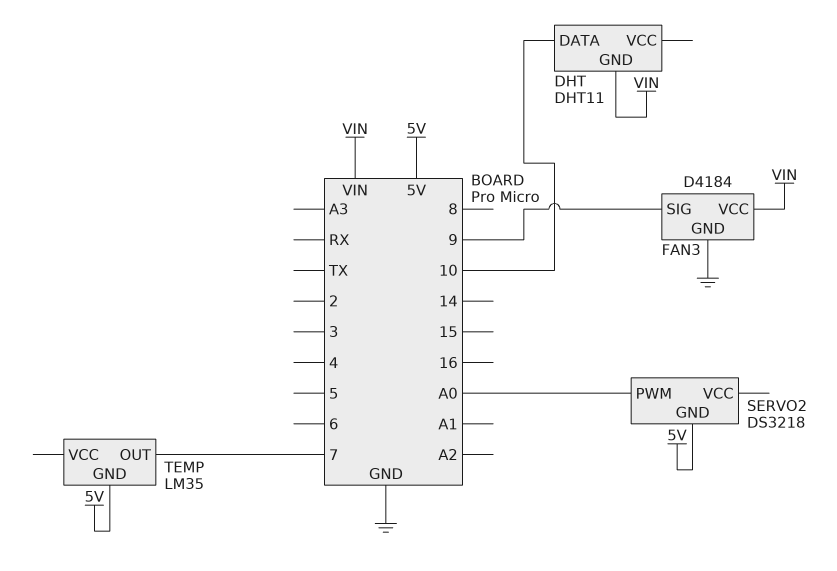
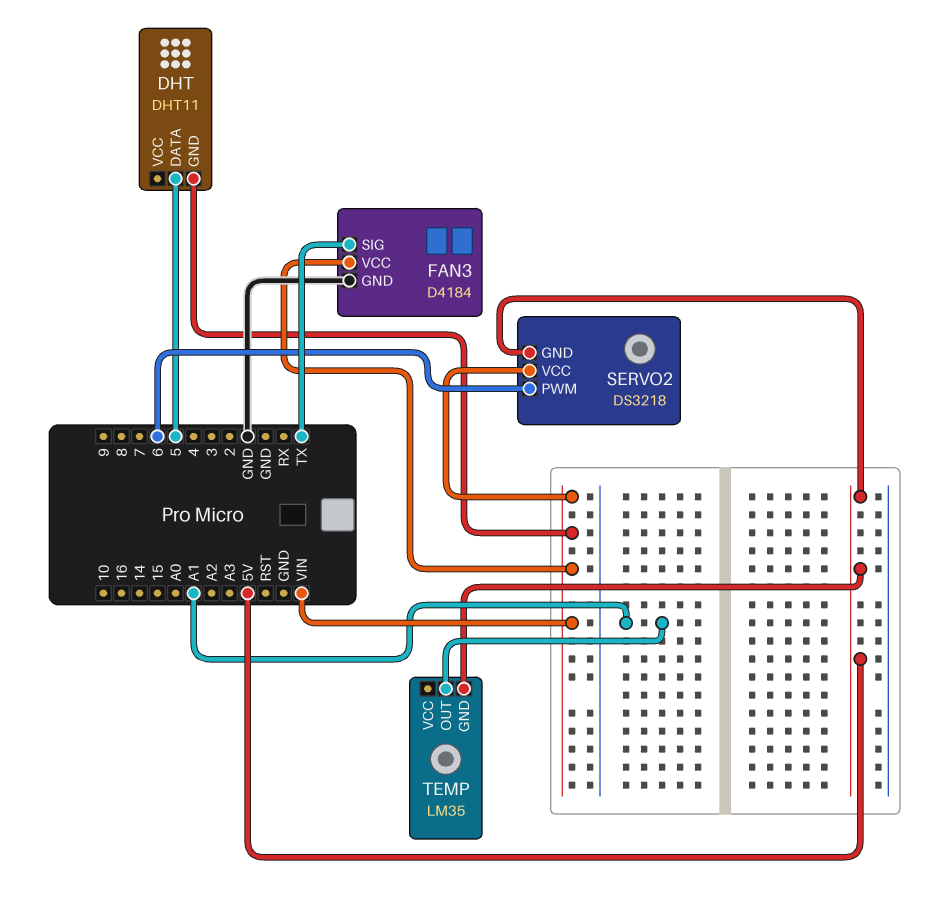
DHT pin DATA: 10 -> 5
FAN3 pin SIG: 9 -> TX
SERVO2 pin PWM: A0 -> 6
SERVO2 pin VCC: none -> VIN
TEMP pin OUT: 7 -> A1

